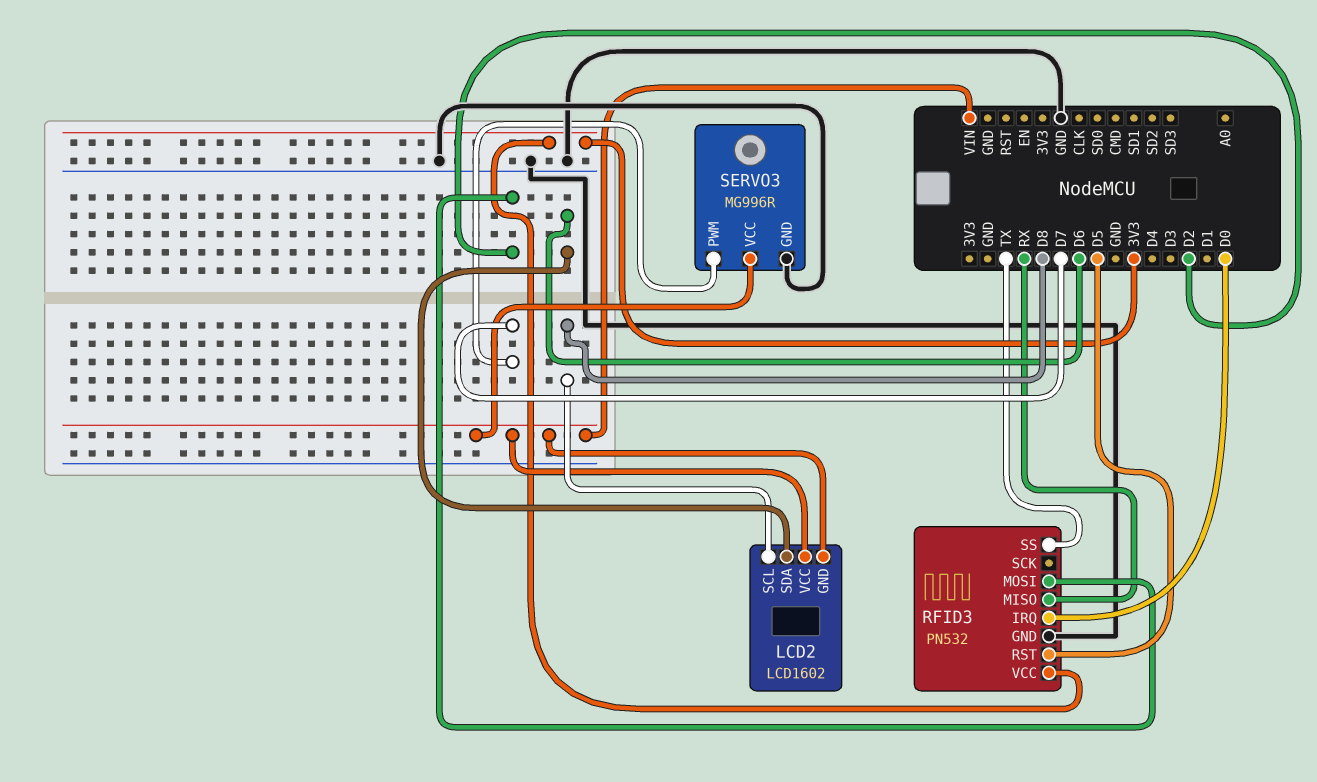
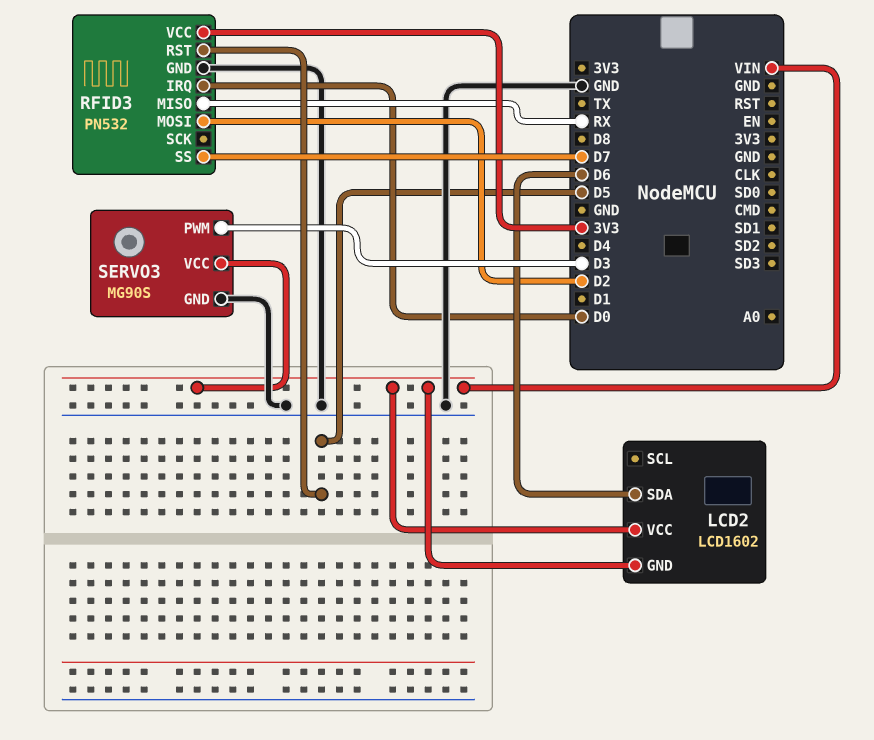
LCD2 pin SCL: D8 -> none
RFID3 pin SS: TX -> D7
SERVO3: MG996R -> MG90S
SERVO3 pin PWM: D7 -> D3

